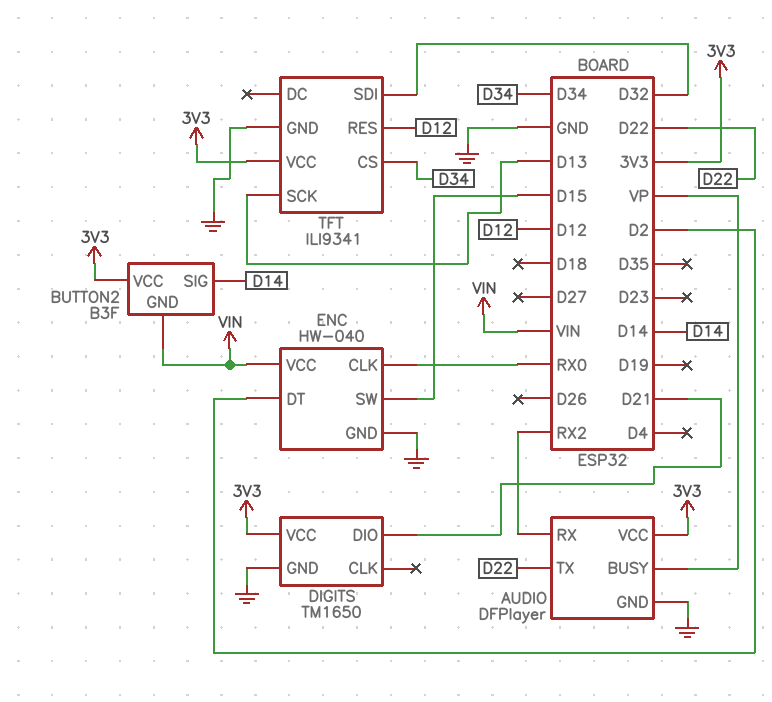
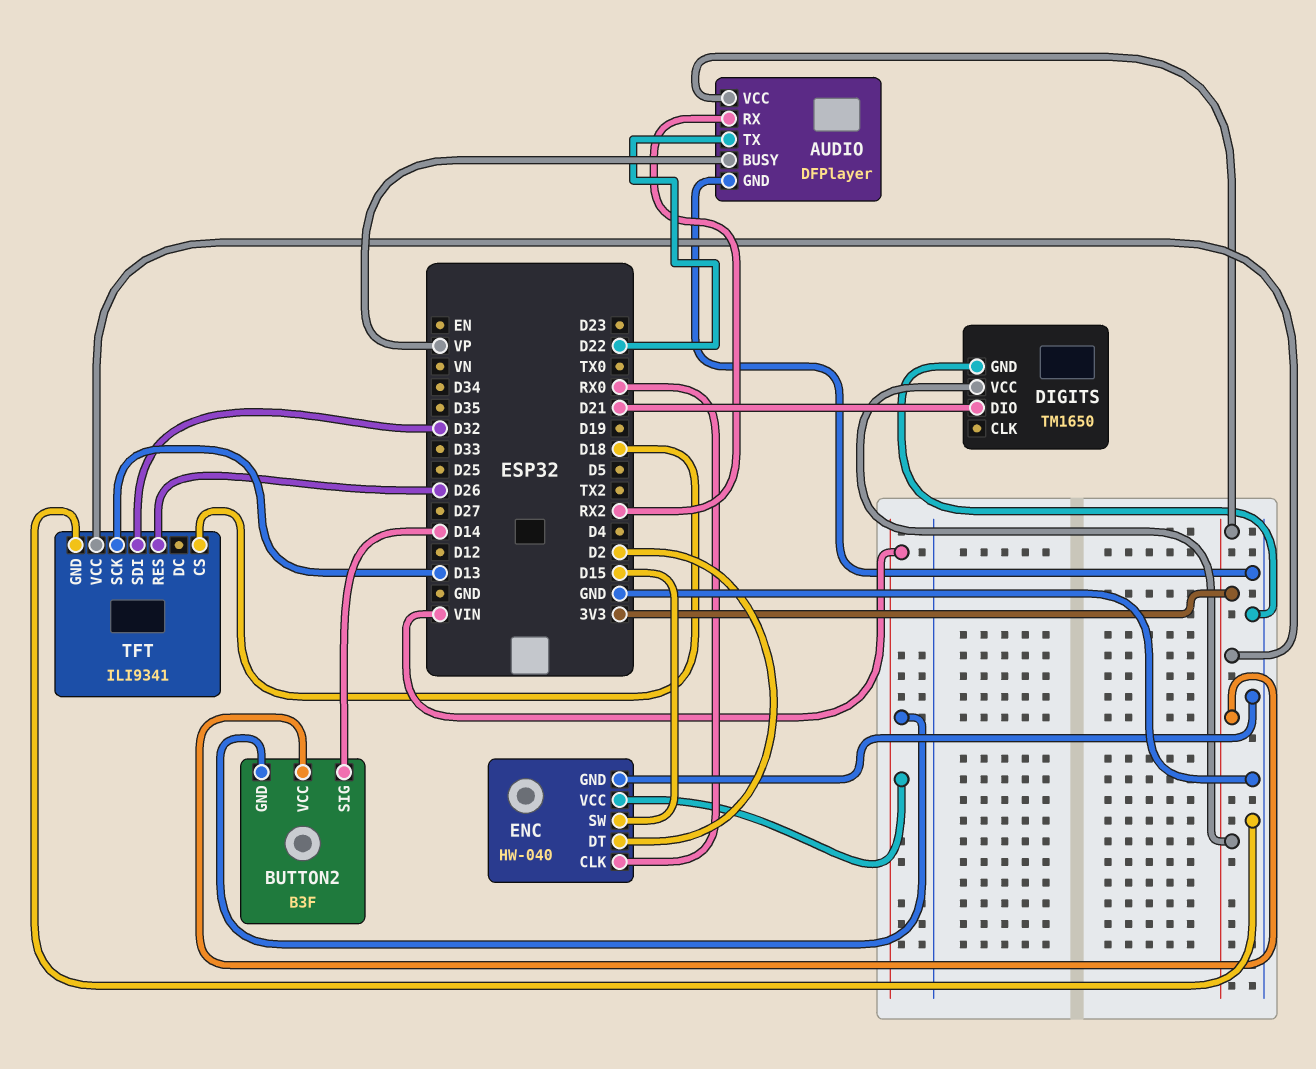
TFT pin CS: D34 -> D18
TFT pin RES: D12 -> D26

